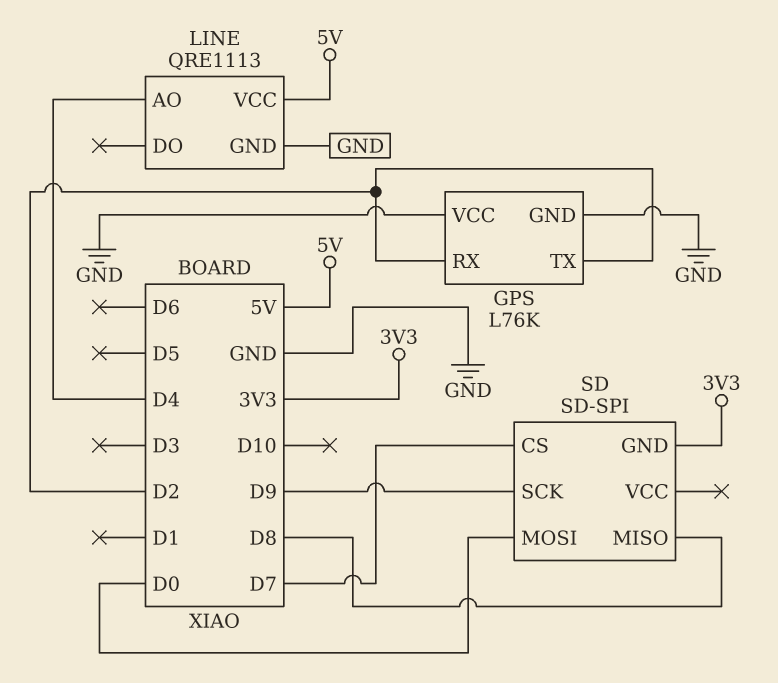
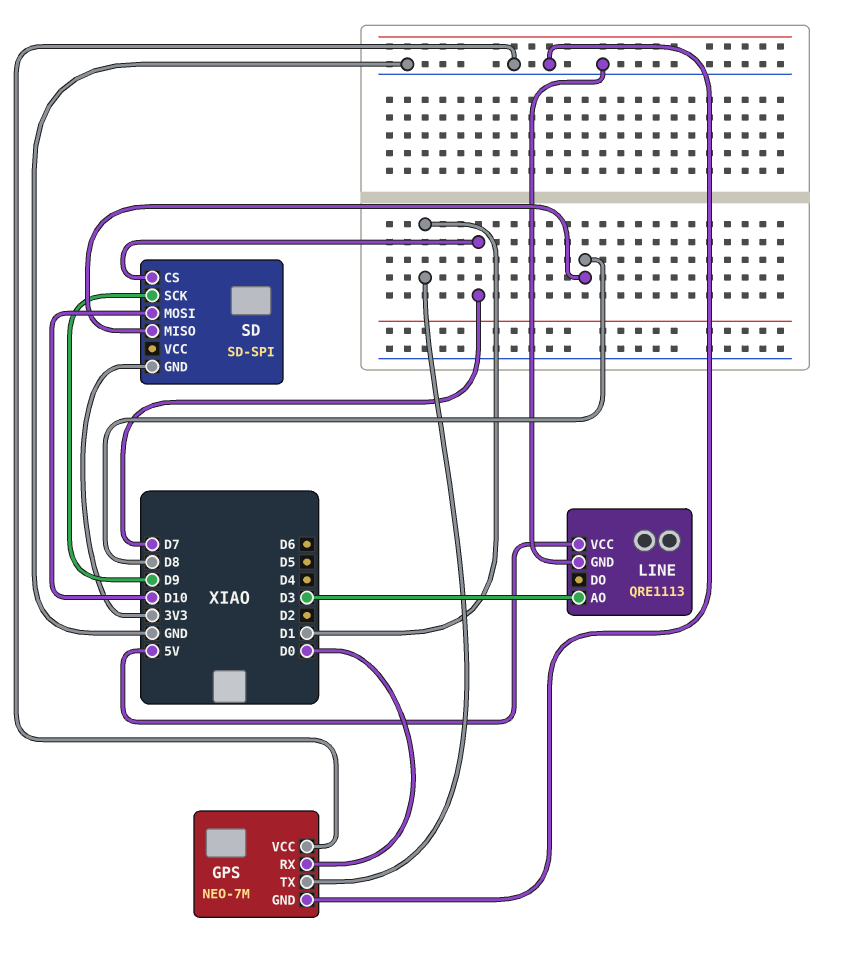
GPS: L76K -> NEO-7M
GPS pin RX: D2 -> D0
GPS pin TX: D2 -> D1
LINE pin AO: D4 -> D3
SD pin MOSI: D0 -> D10

